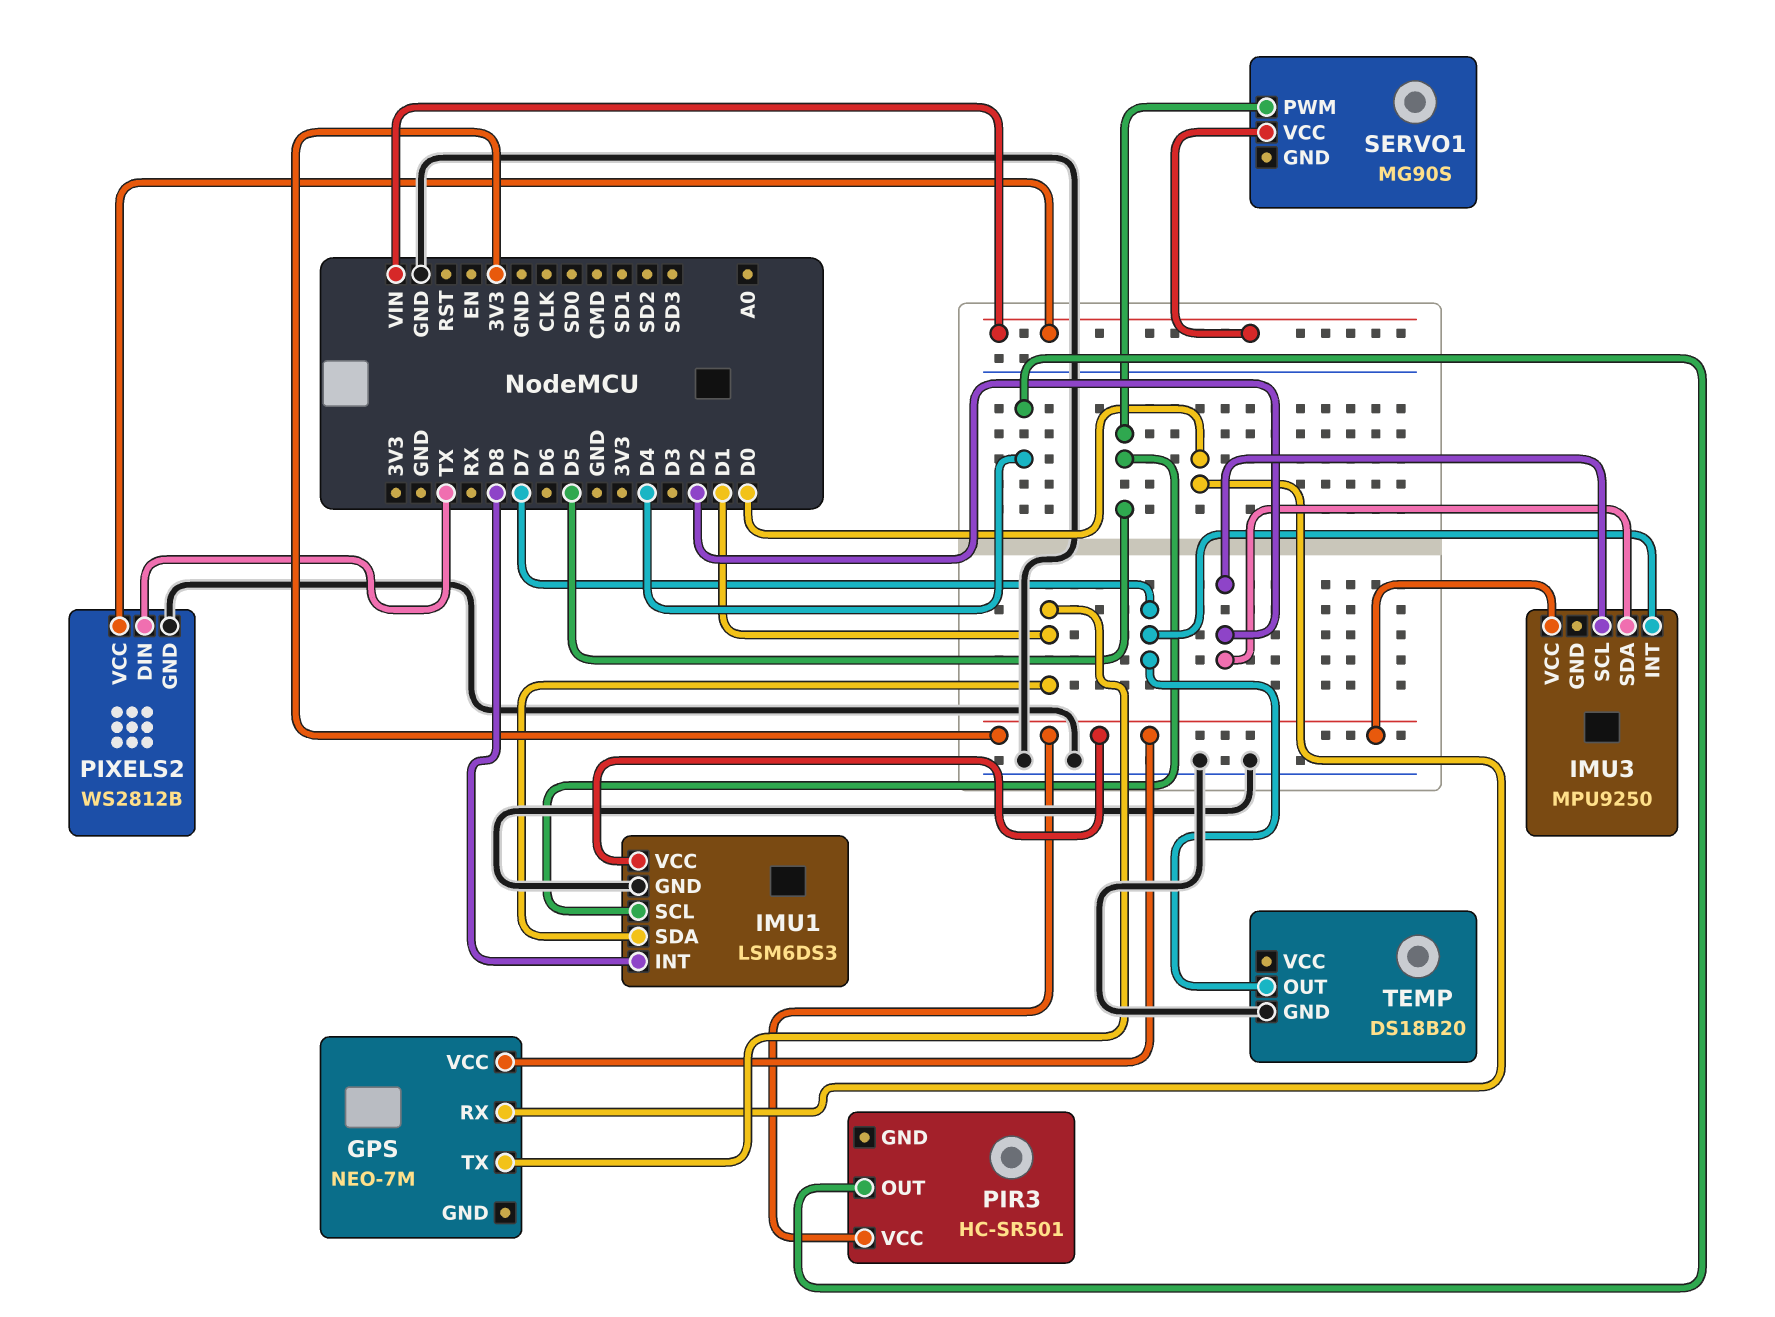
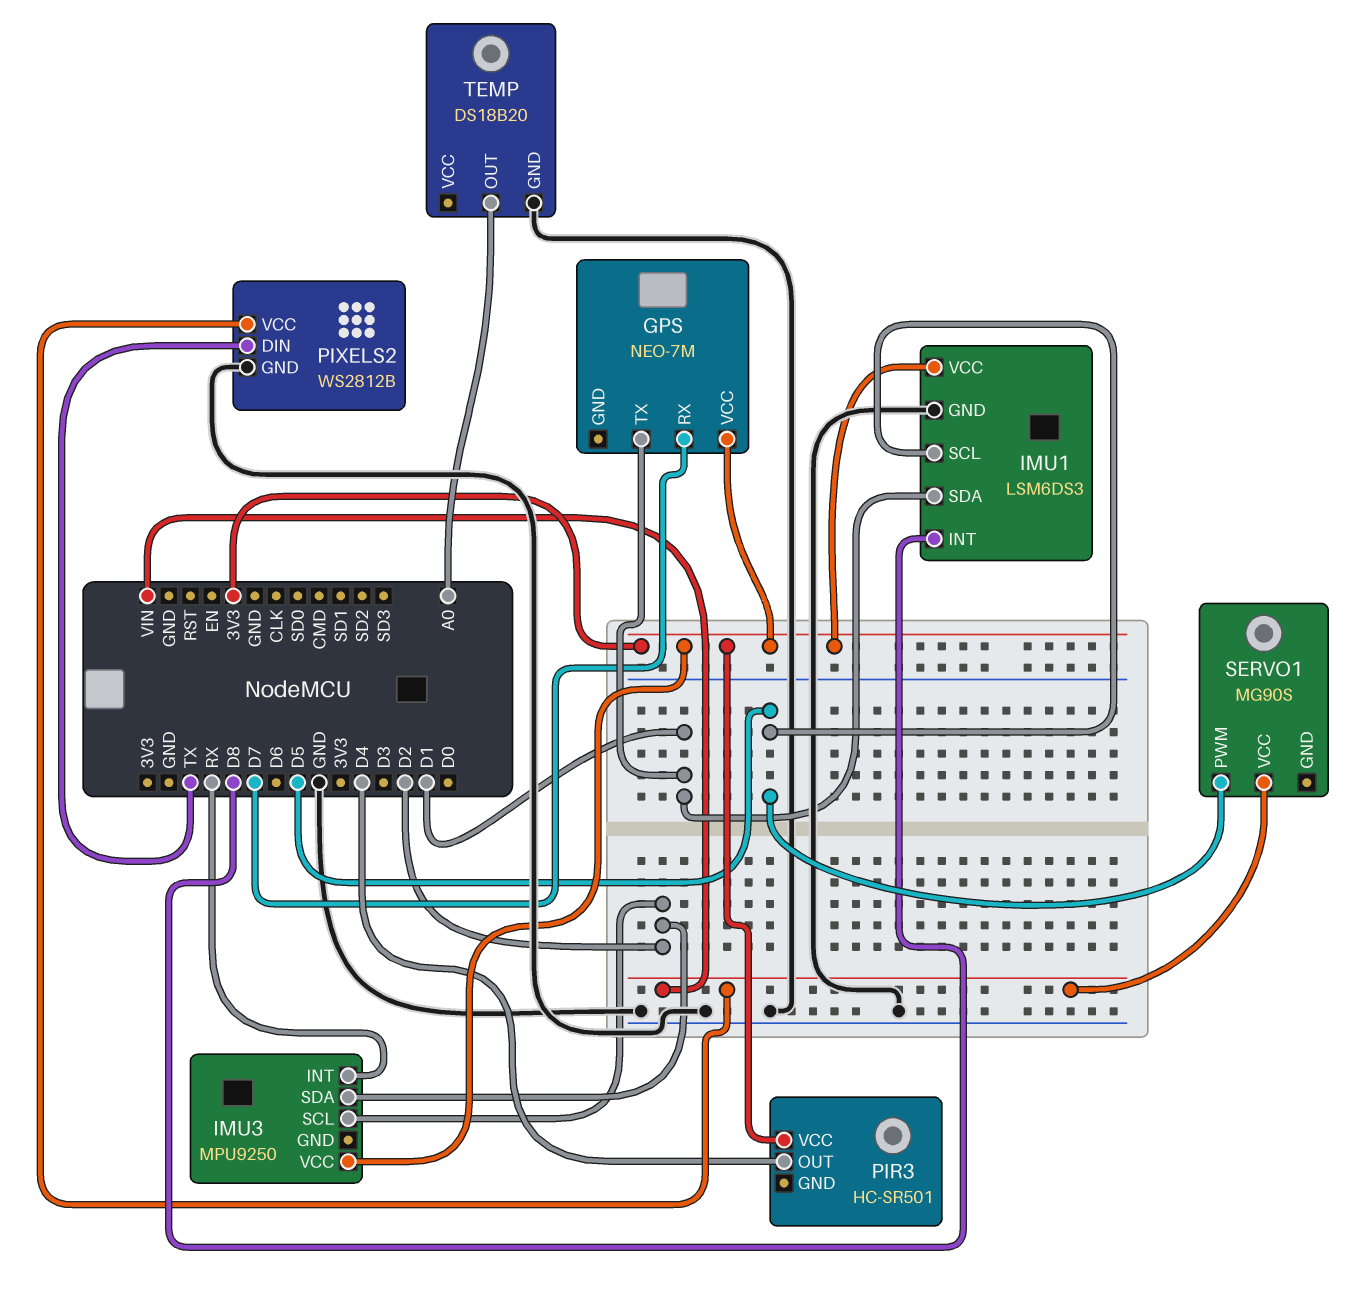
GPS pin RX: D0 -> D7
IMU3 pin INT: D7 -> RX
TEMP pin OUT: D7 -> A0

